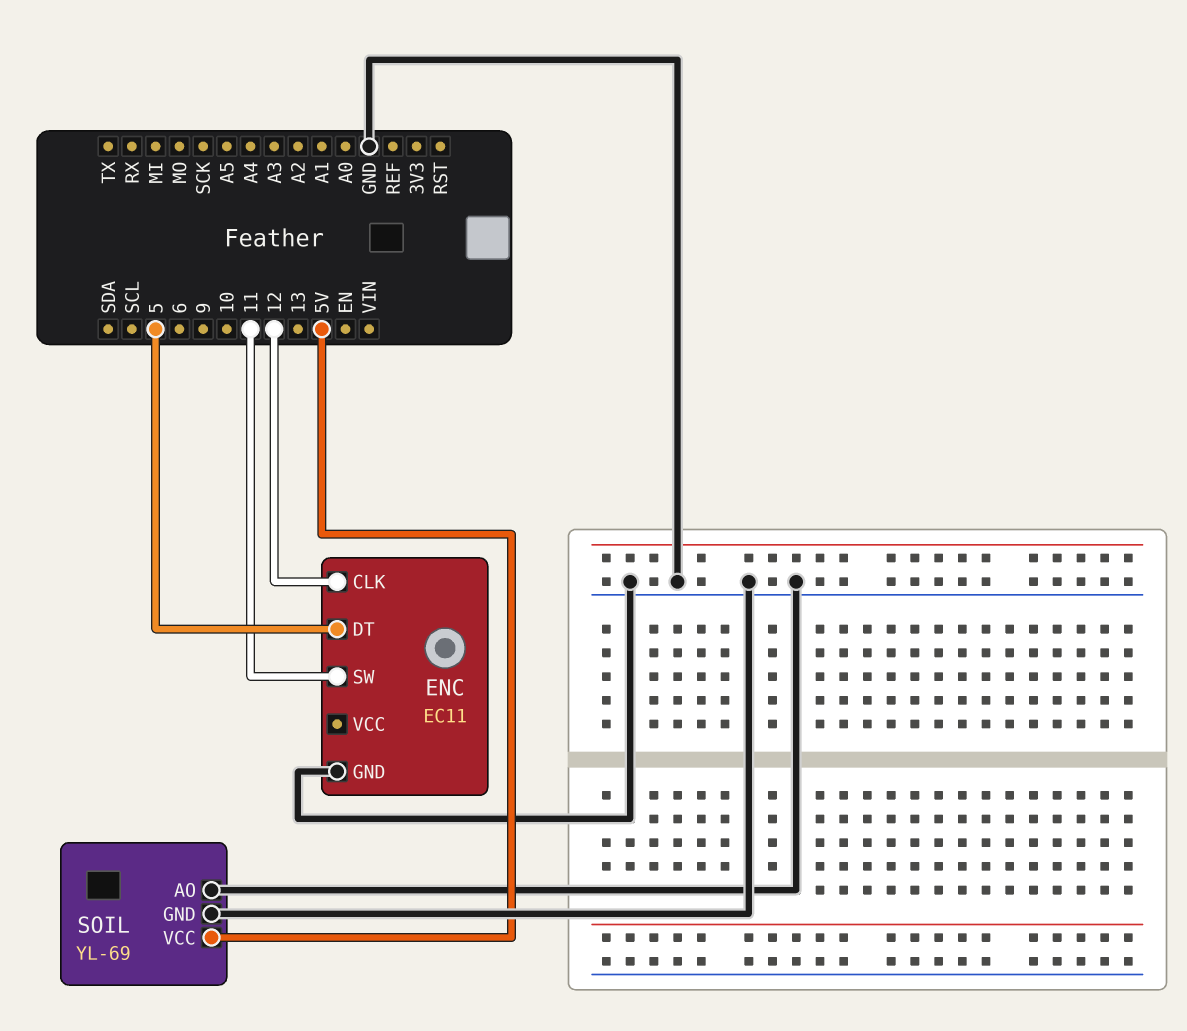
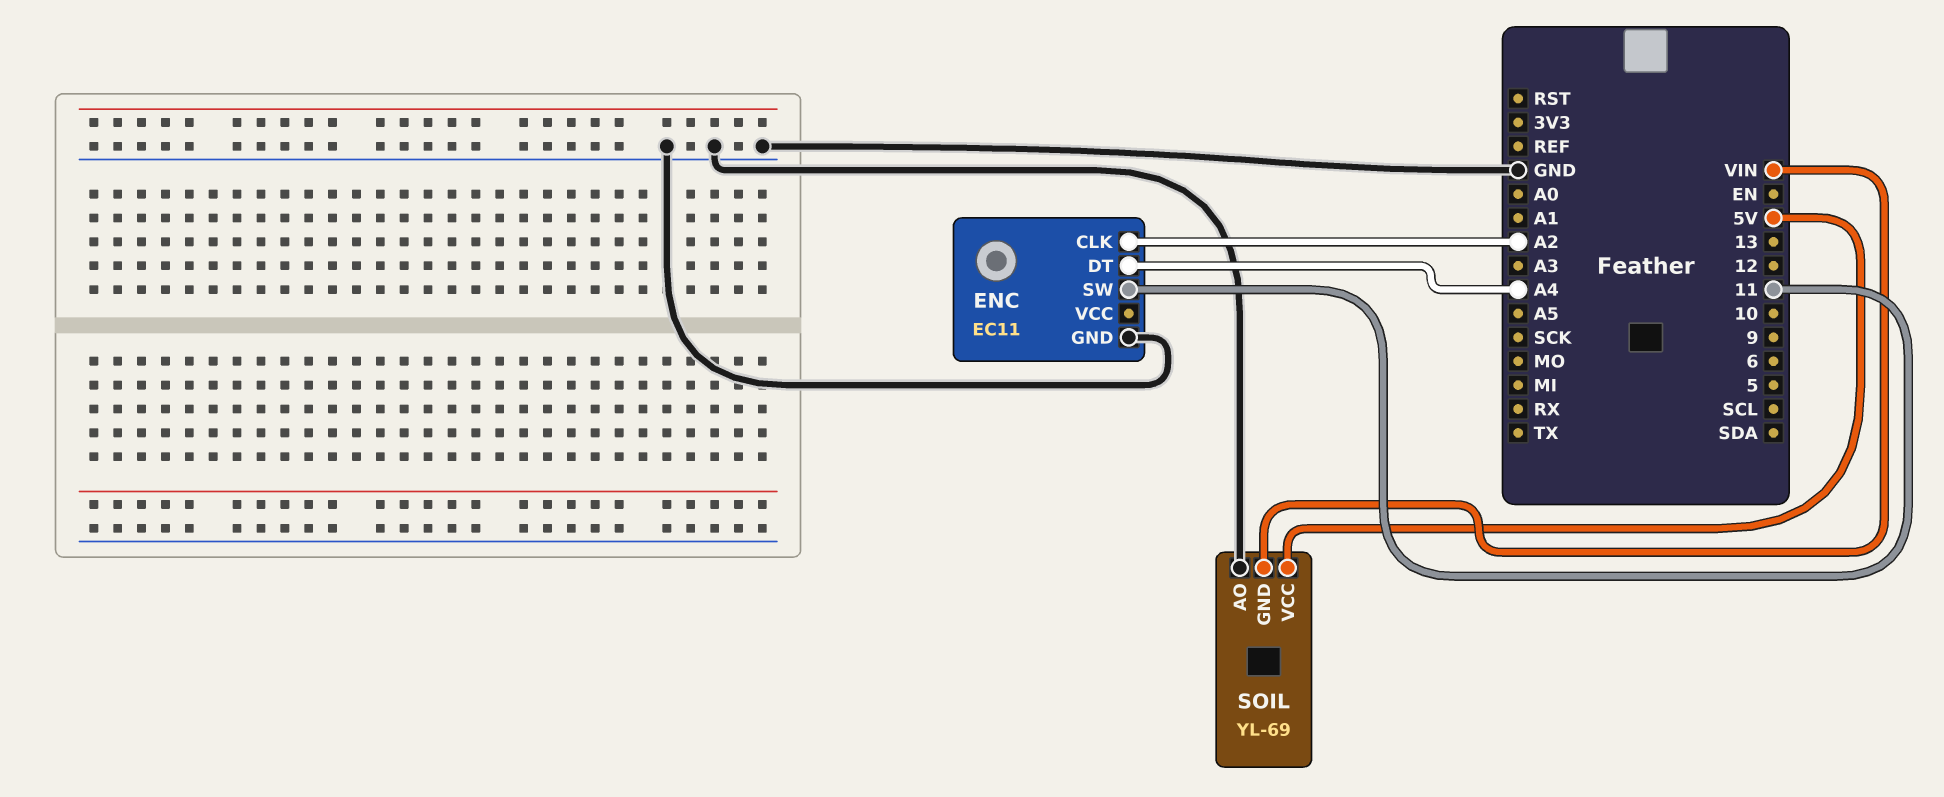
ENC pin CLK: 12 -> A2
ENC pin DT: 5 -> A4
SOIL pin GND: GND -> VIN

